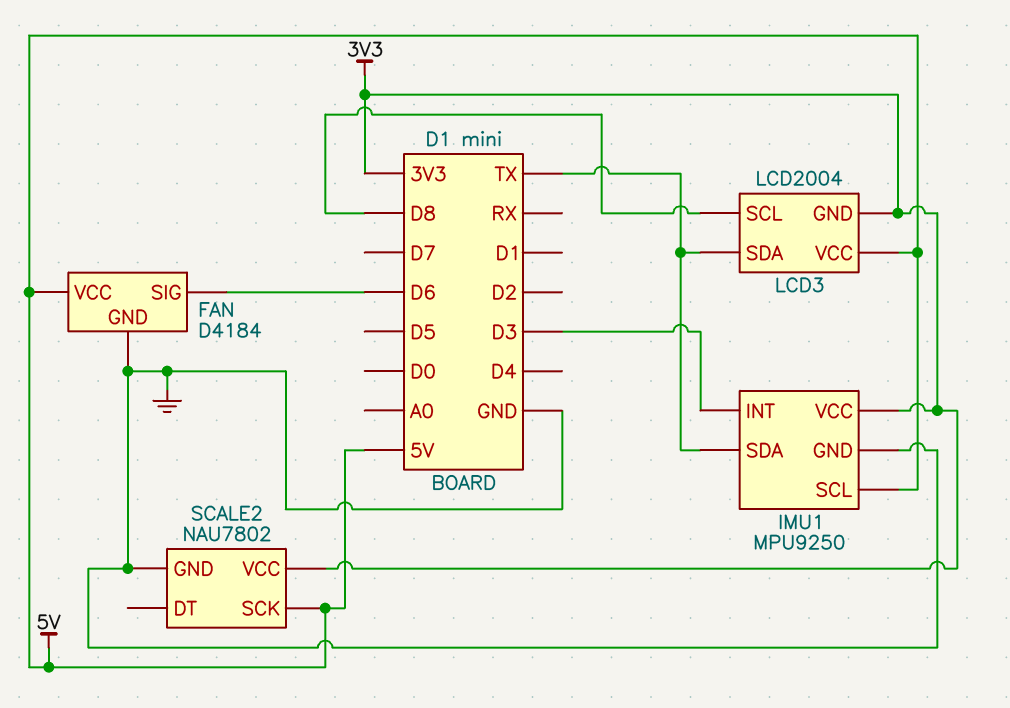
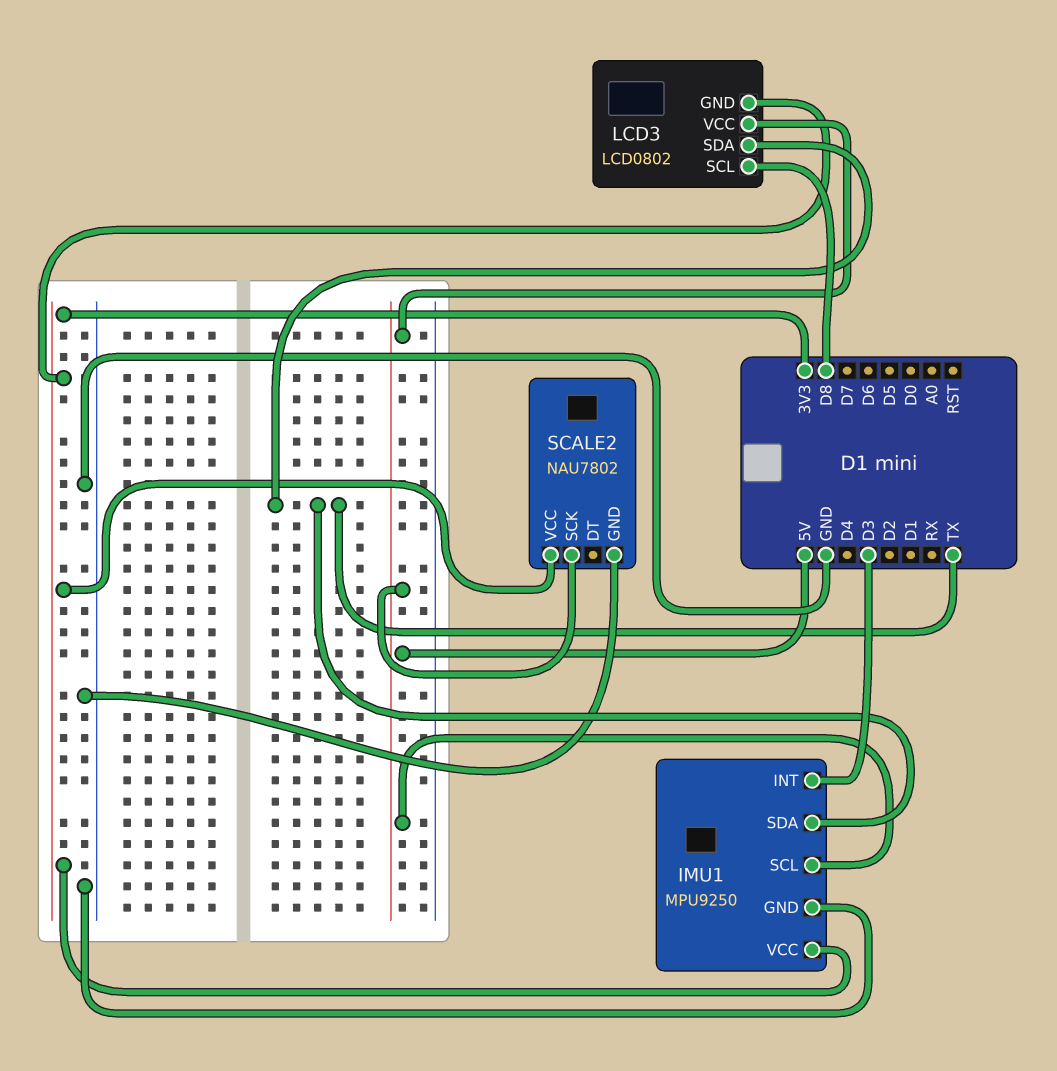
FAN: D4184 -> none
FAN pin GND: GND -> none
FAN pin SIG: D6 -> none
FAN pin VCC: 5V -> none
LCD3: LCD2004 -> LCD0802

